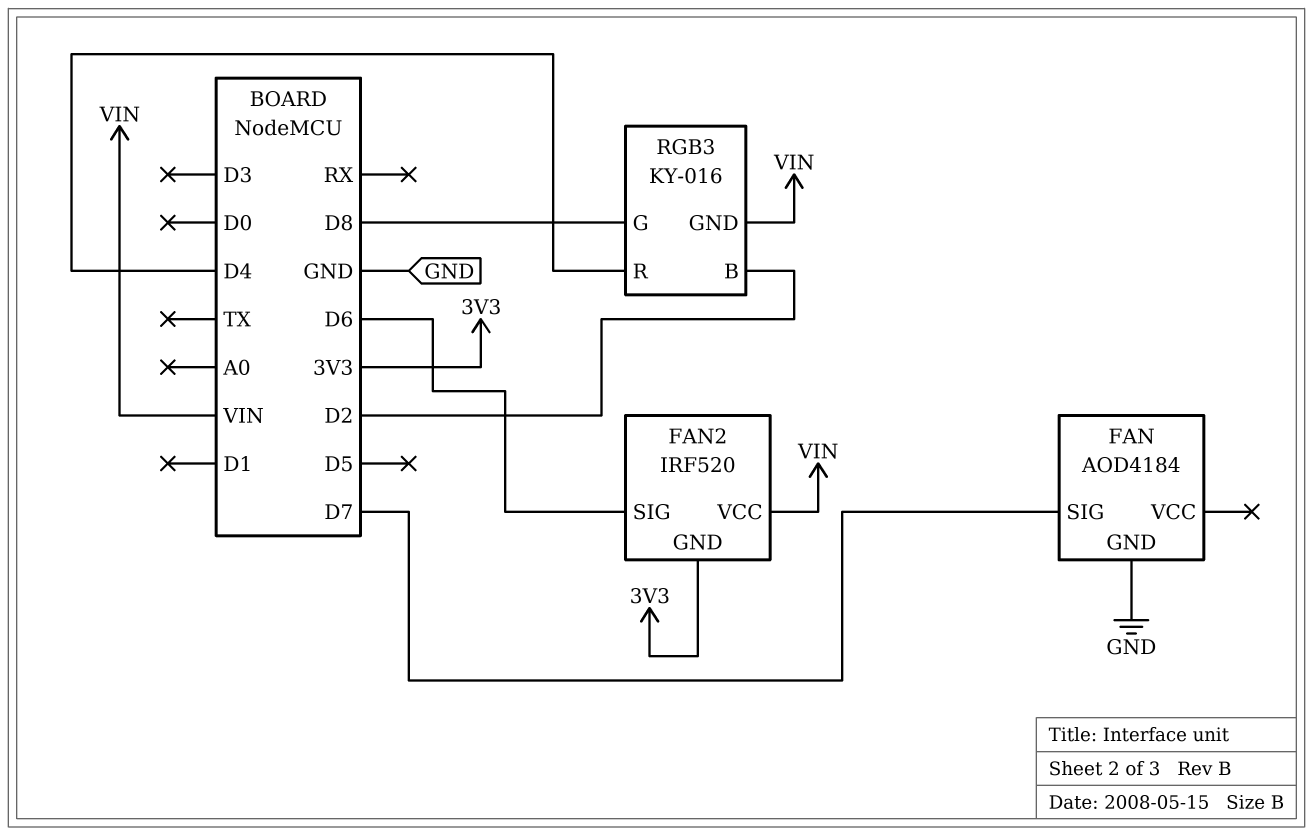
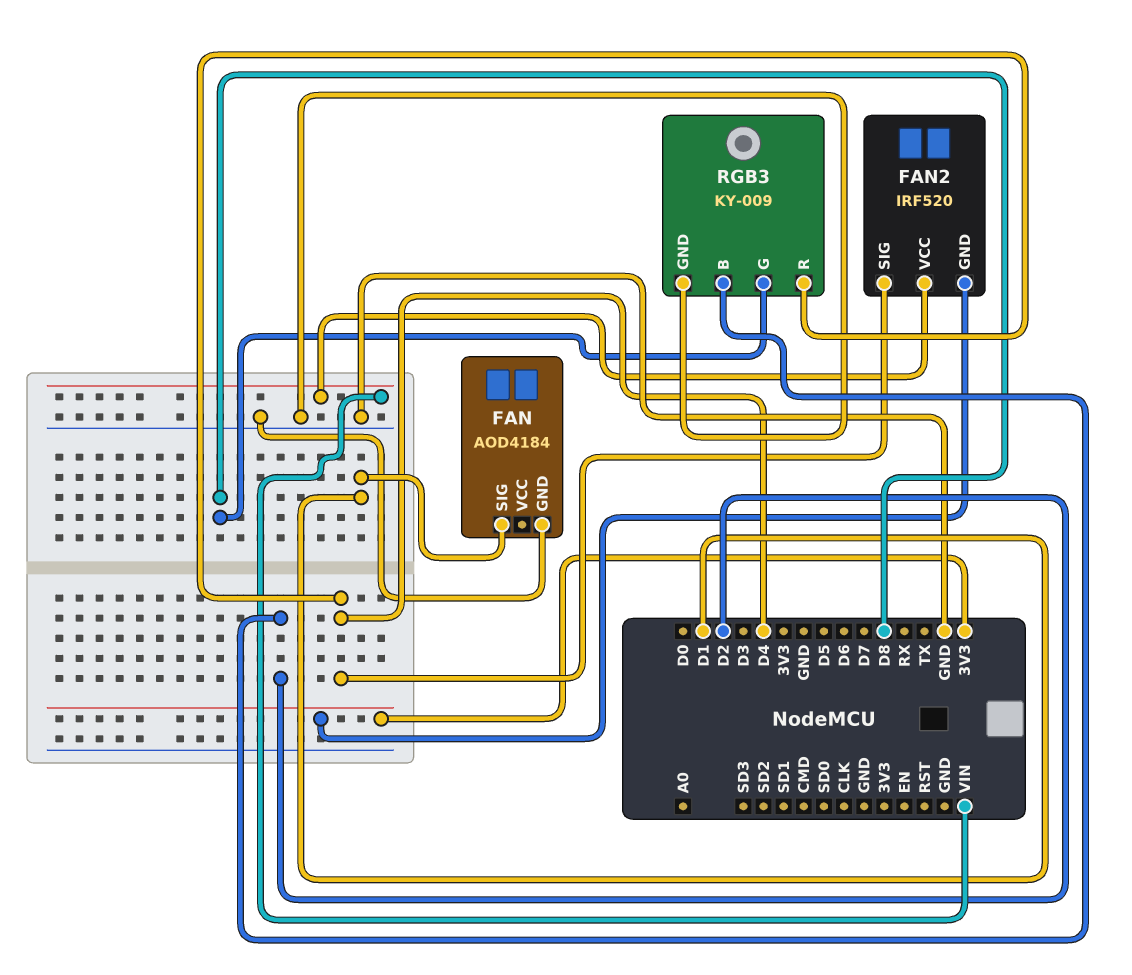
FAN pin SIG: D7 -> D1
FAN2 pin SIG: D6 -> D4
RGB3: KY-016 -> KY-009
RGB3 pin GND: VIN -> GND

